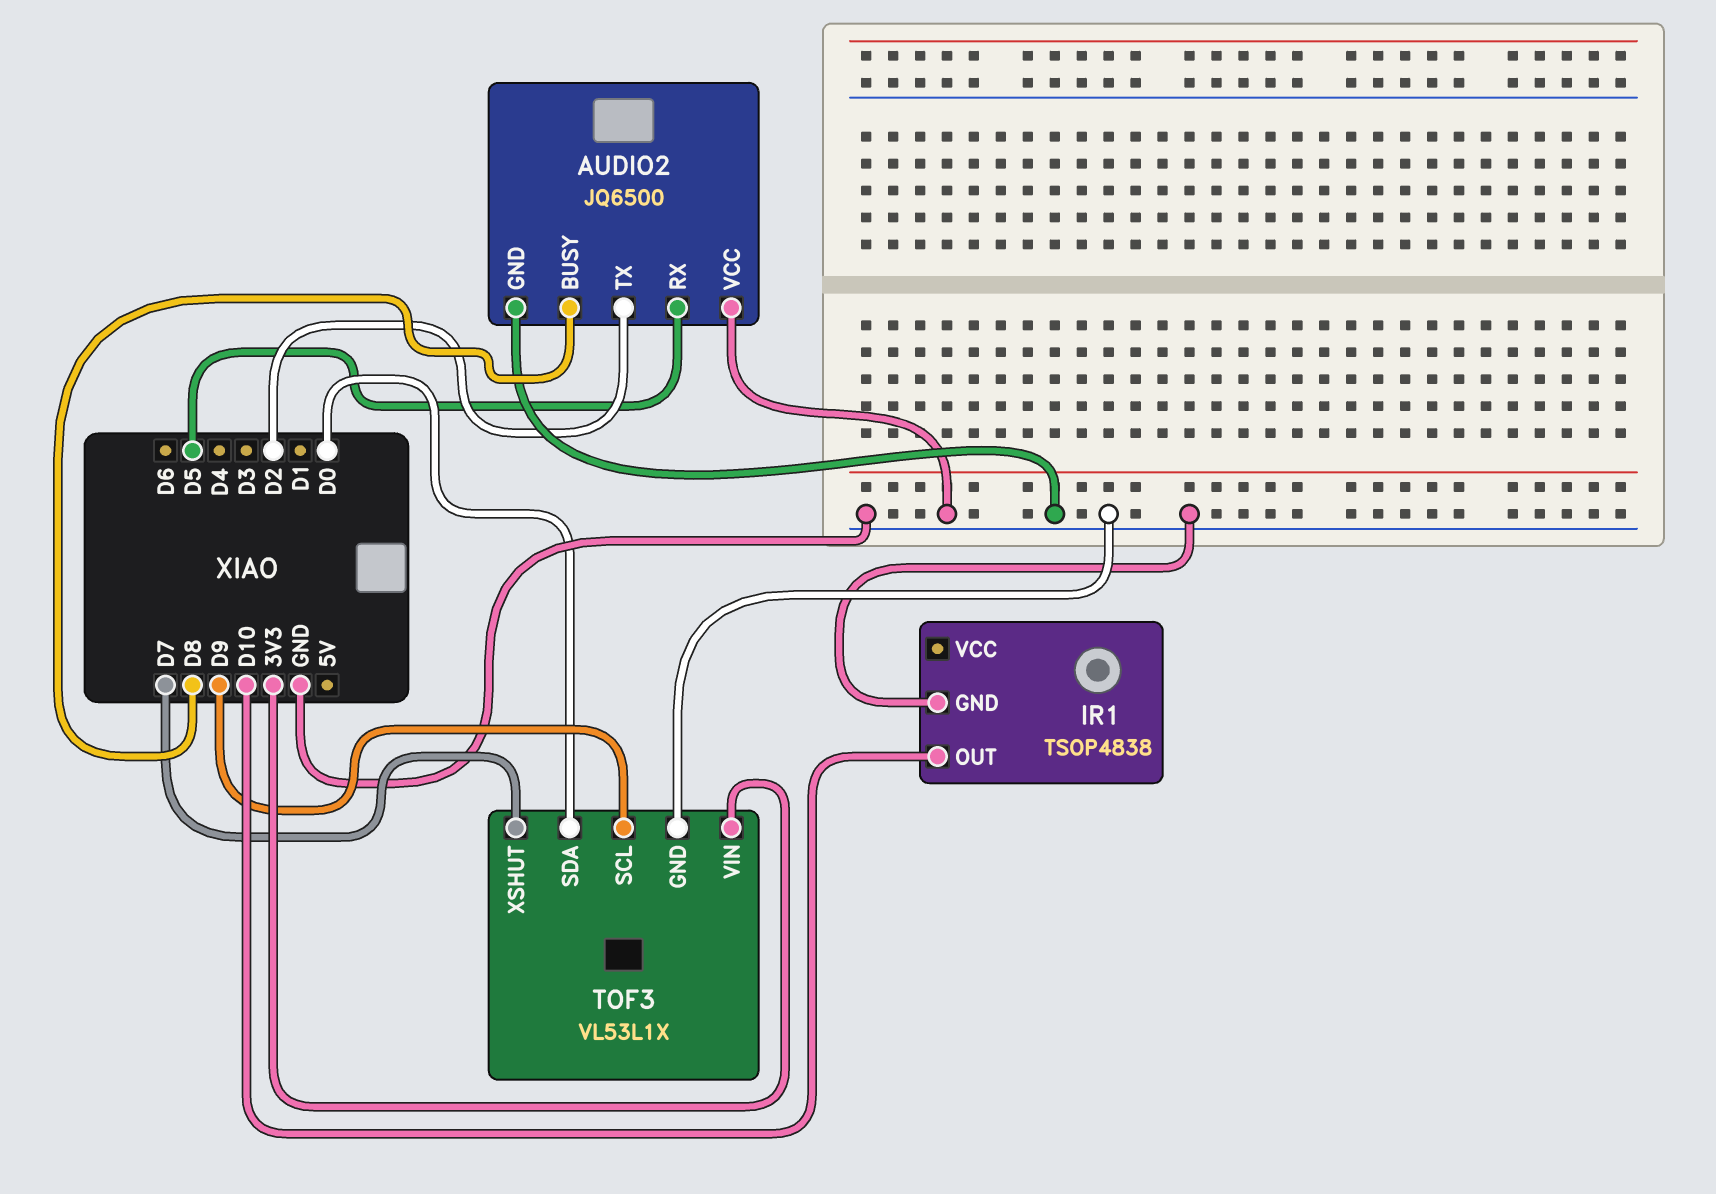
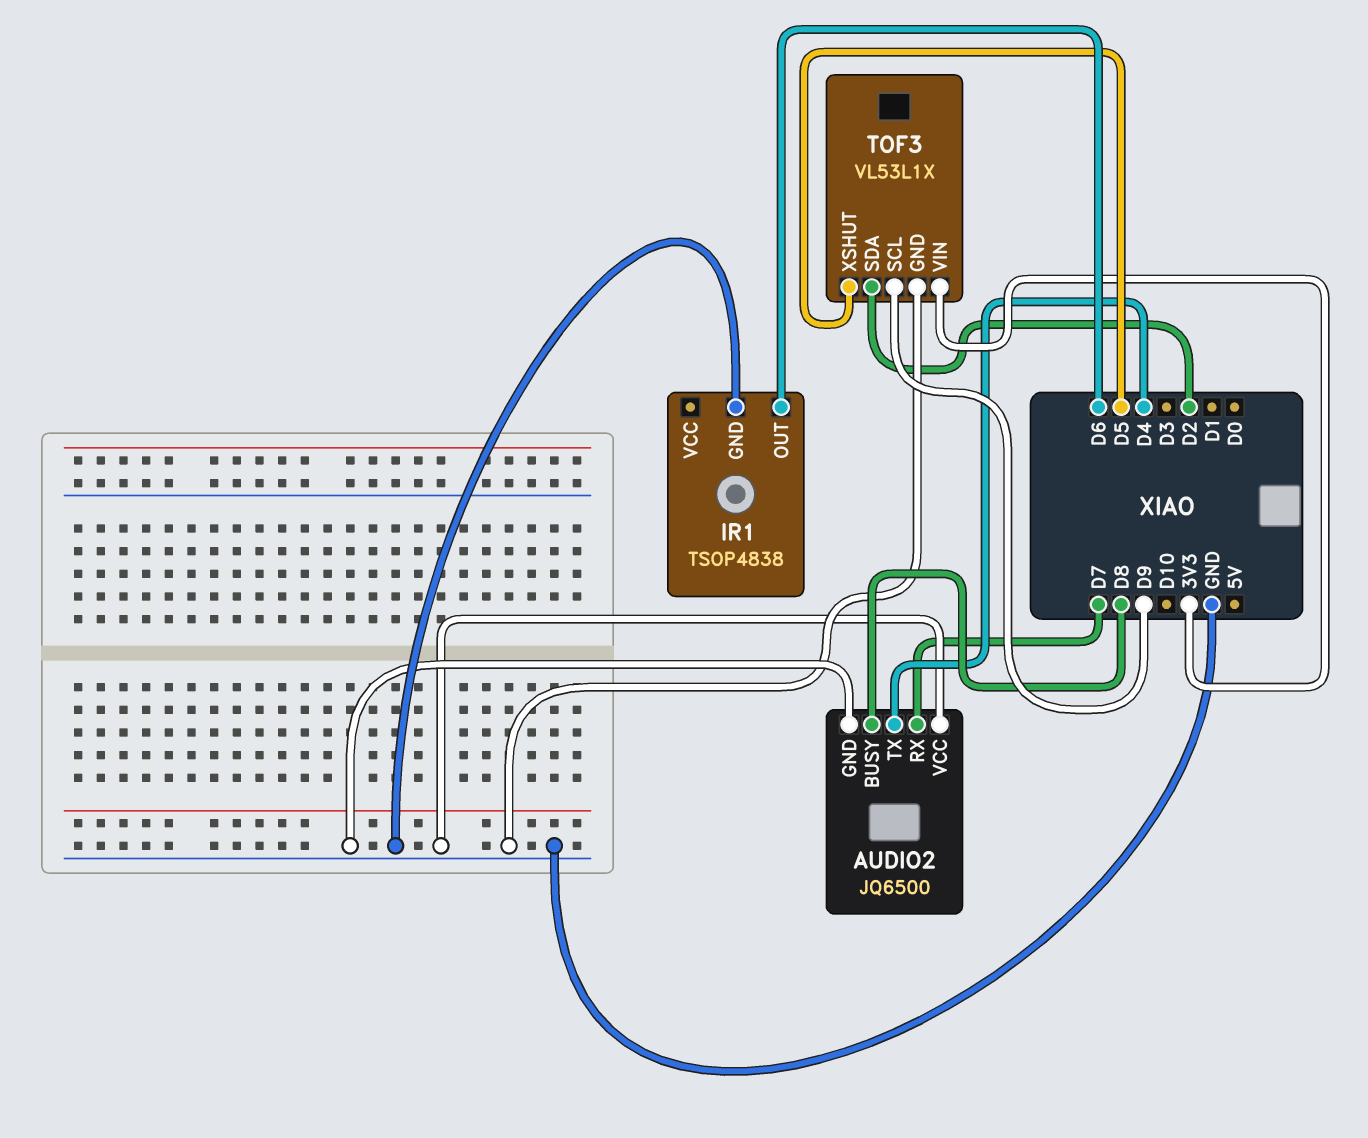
AUDIO2 pin RX: D5 -> D7
AUDIO2 pin TX: D2 -> D4
IR1 pin OUT: D10 -> D6
TOF3 pin SDA: D0 -> D2
TOF3 pin XSHUT: D7 -> D5

